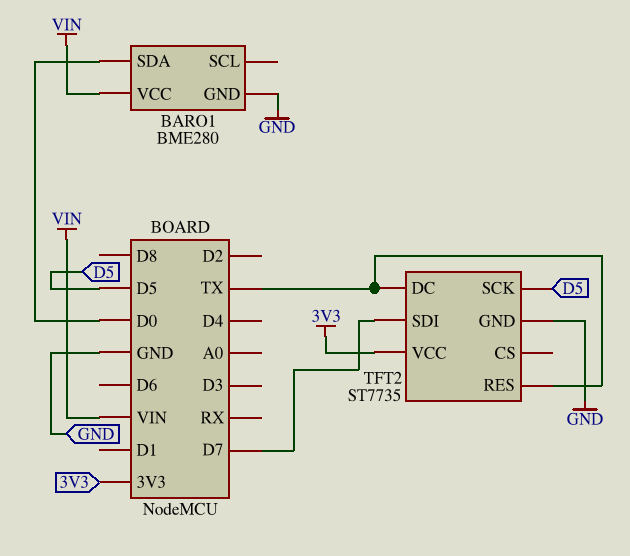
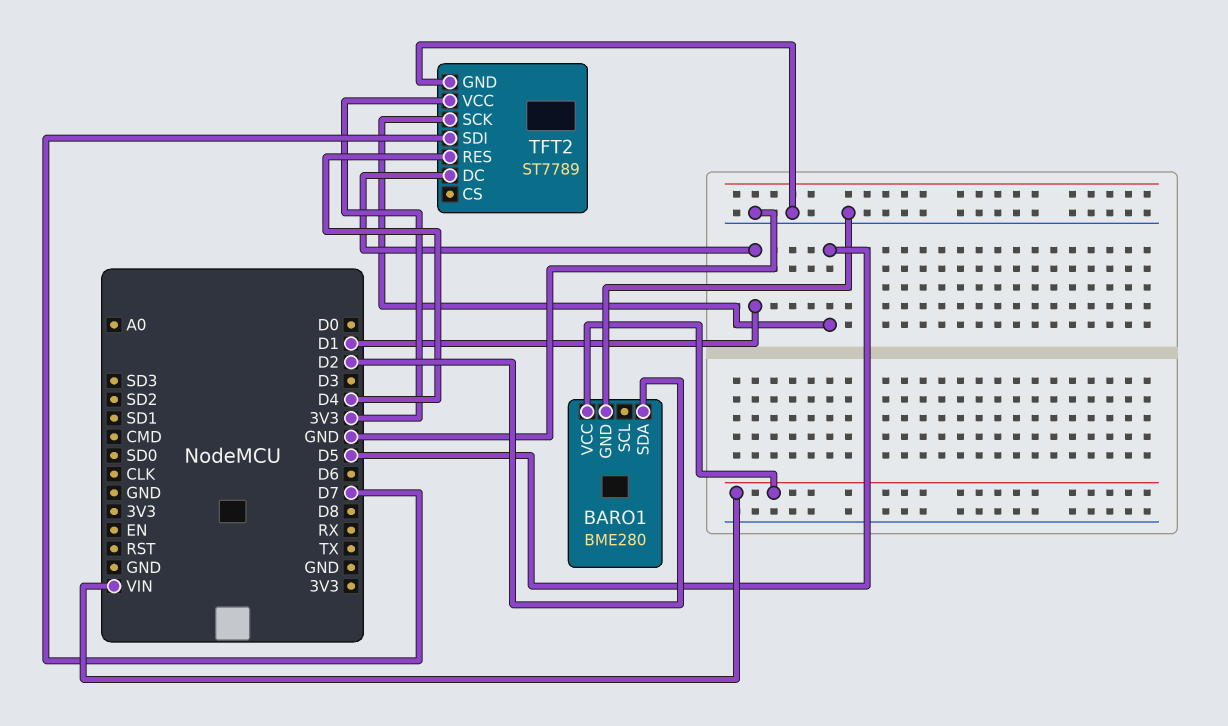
BARO1 pin SDA: D0 -> D2
TFT2: ST7735 -> ST7789
TFT2 pin DC: TX -> D1
TFT2 pin RES: TX -> D4

